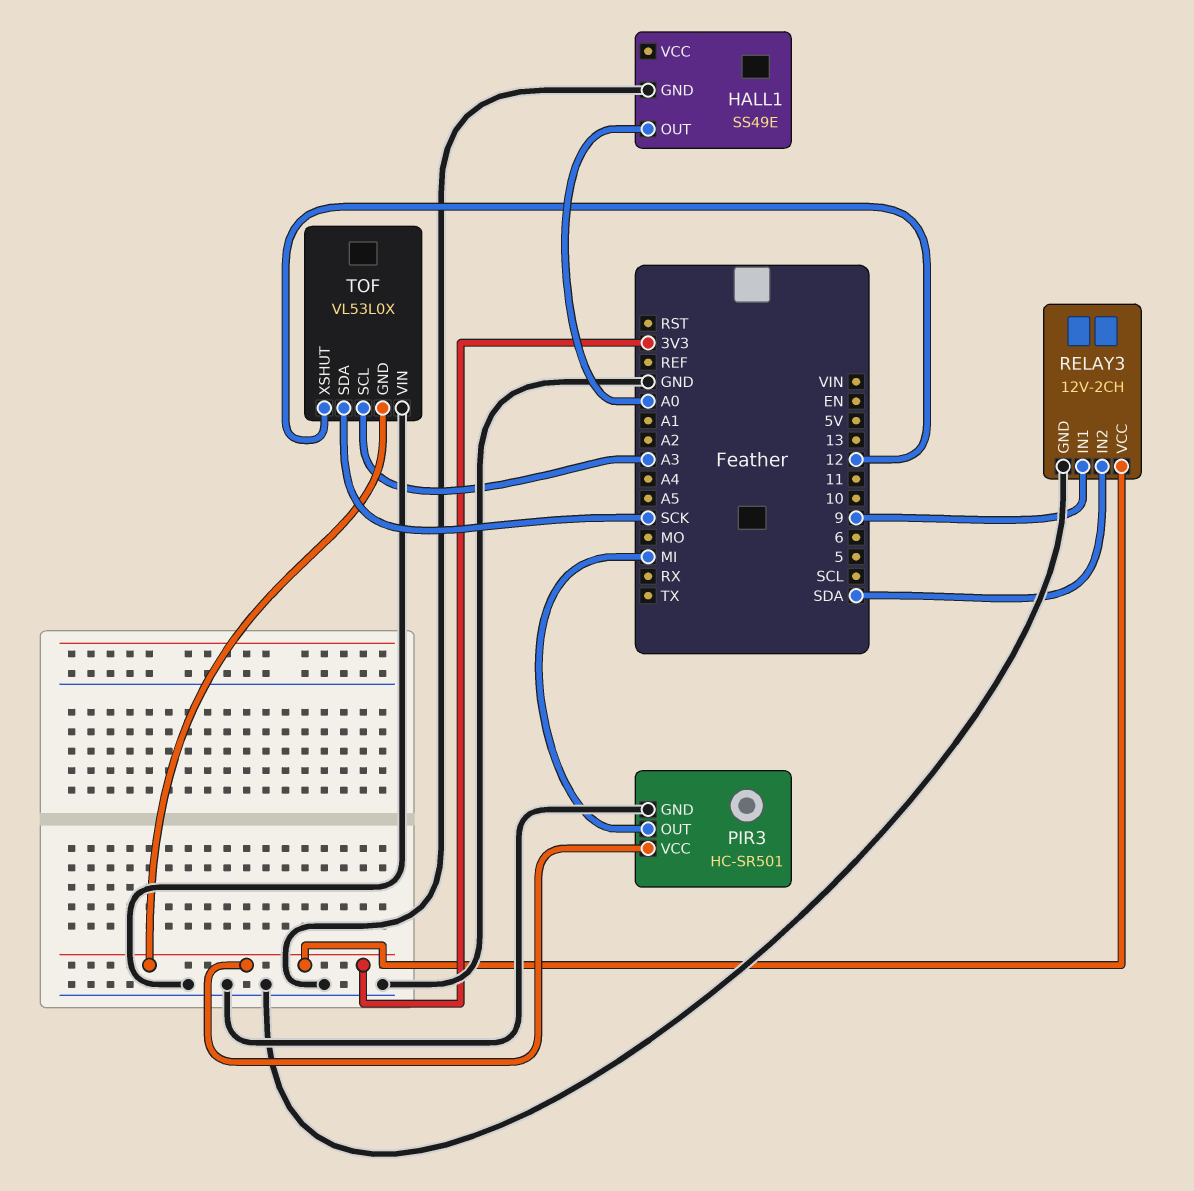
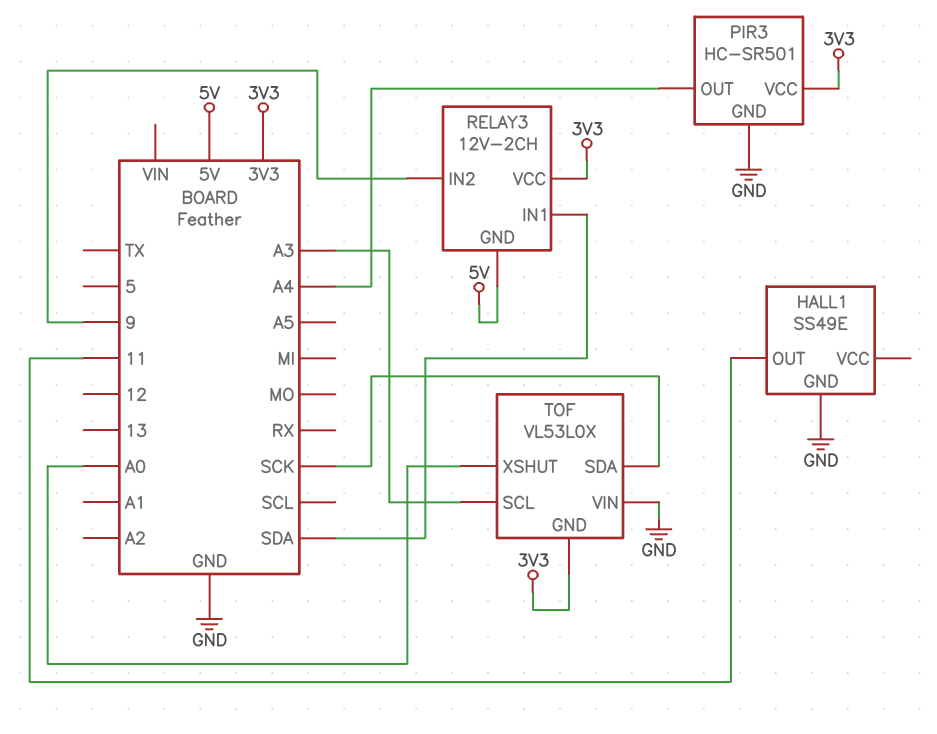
HALL1 pin OUT: A0 -> 11
PIR3 pin OUT: MI -> A4
RELAY3 pin GND: GND -> 5V
RELAY3 pin IN1: 9 -> SDA
RELAY3 pin IN2: SDA -> 9
TOF pin XSHUT: 12 -> A0

